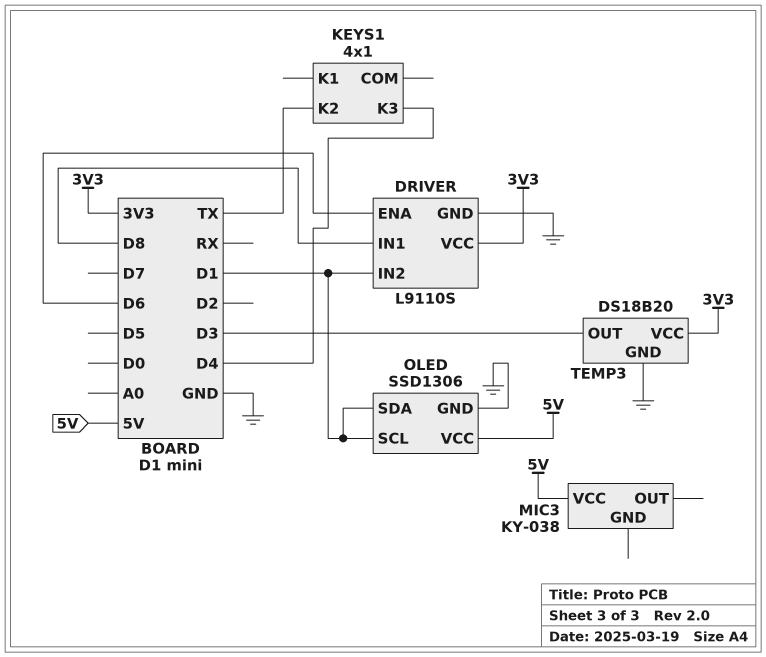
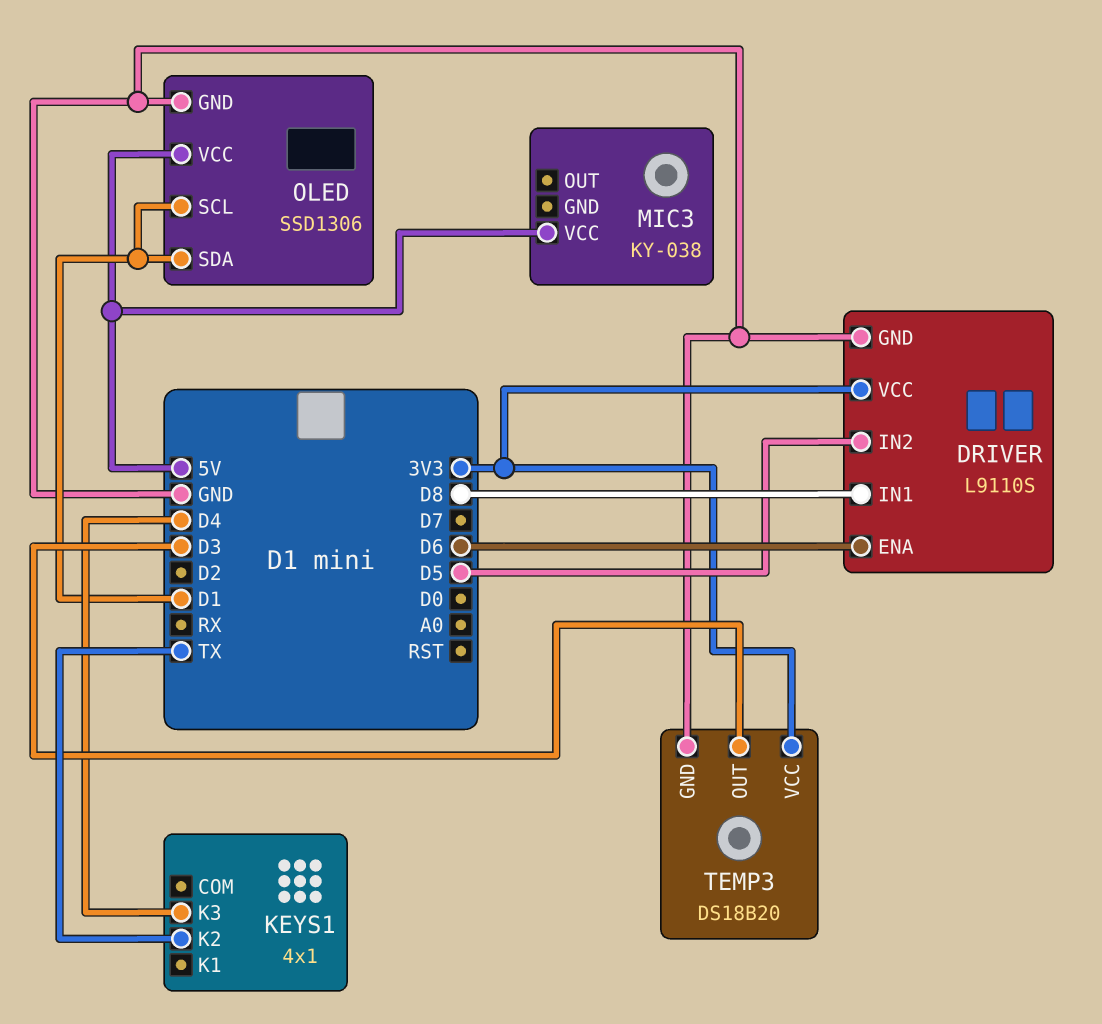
DRIVER pin IN2: D1 -> D5

